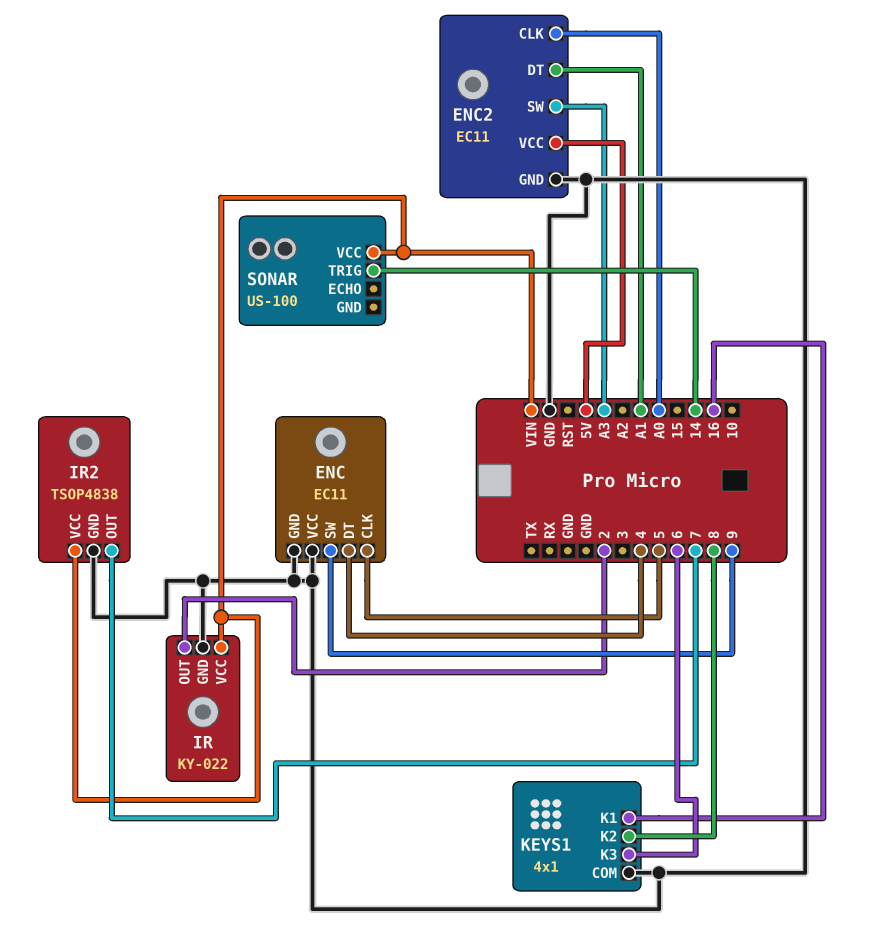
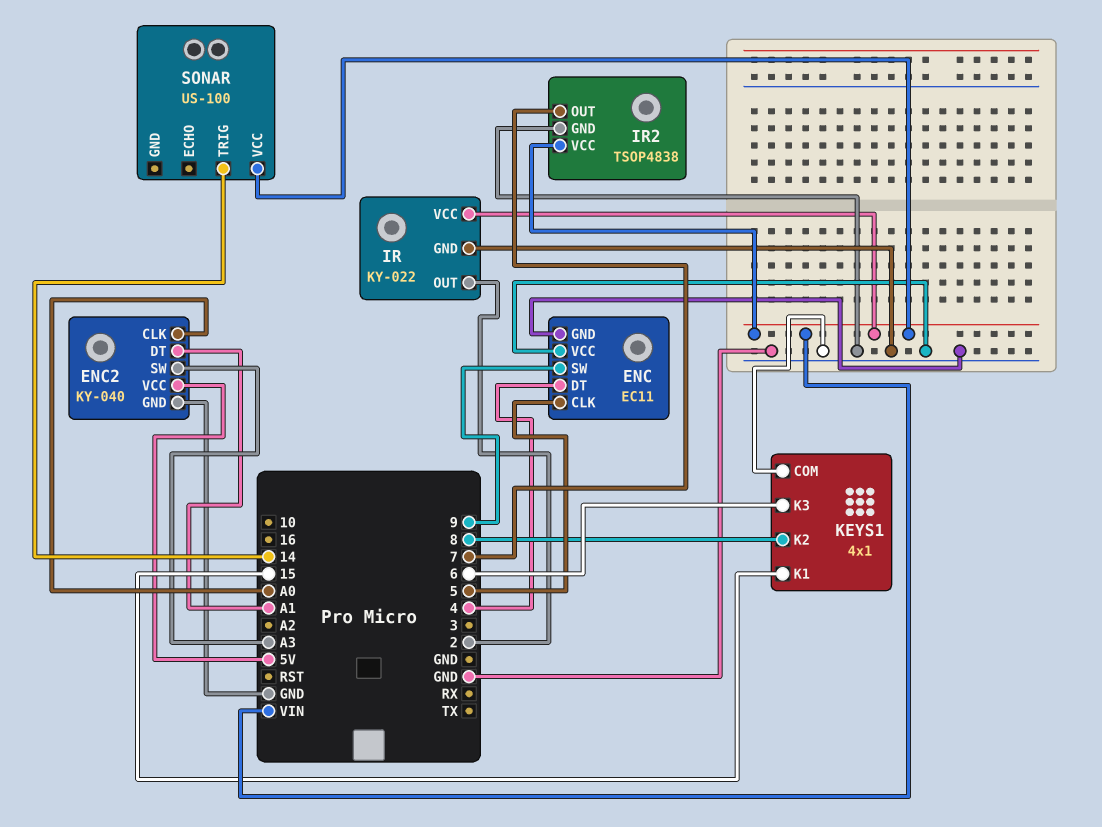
ENC2: EC11 -> KY-040
KEYS1 pin K1: 16 -> 15

